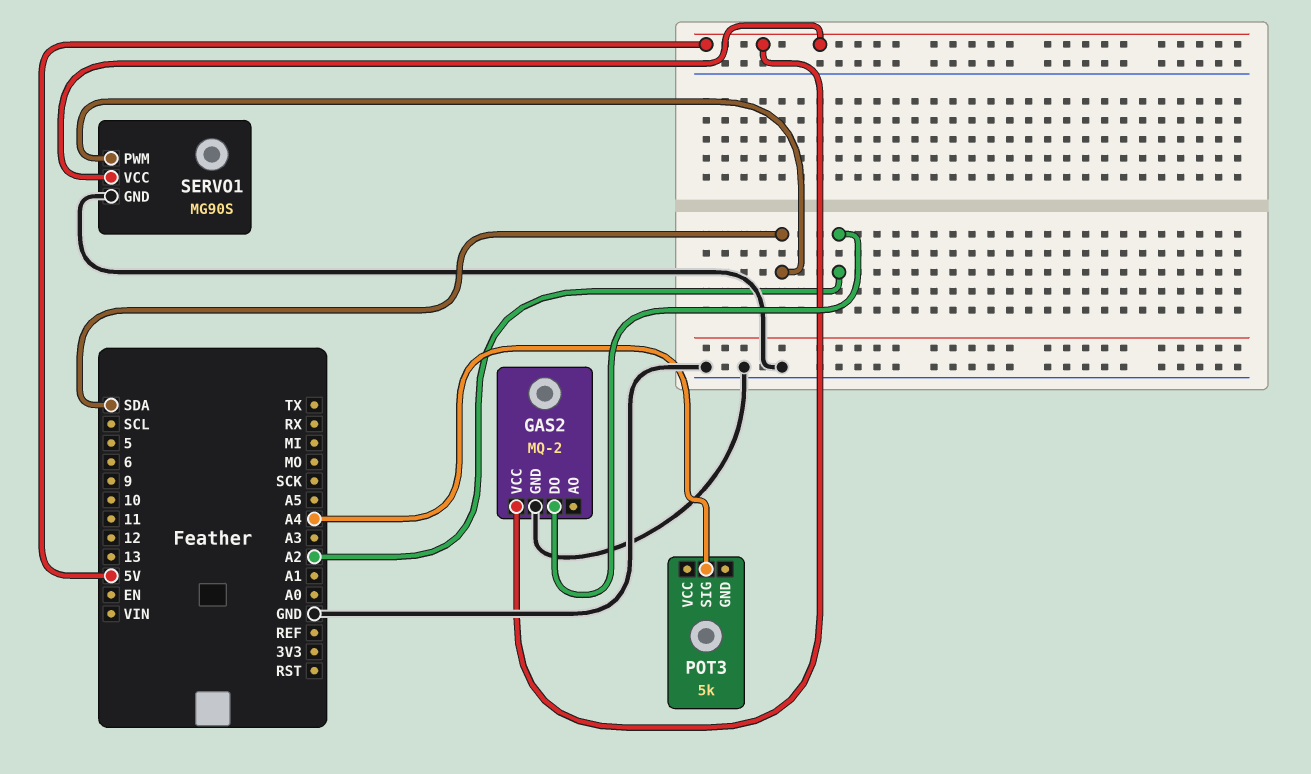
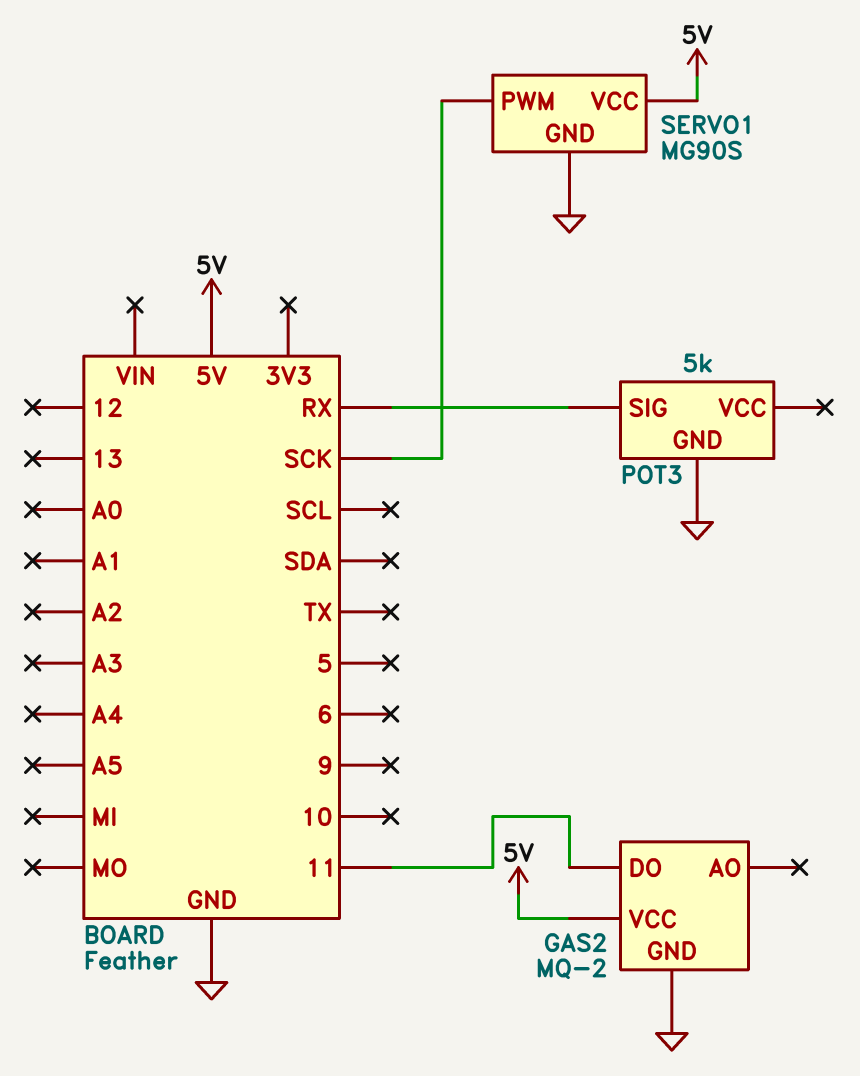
GAS2 pin DO: A2 -> 11
POT3 pin GND: none -> GND
POT3 pin SIG: A4 -> RX
SERVO1 pin PWM: SDA -> SCK

